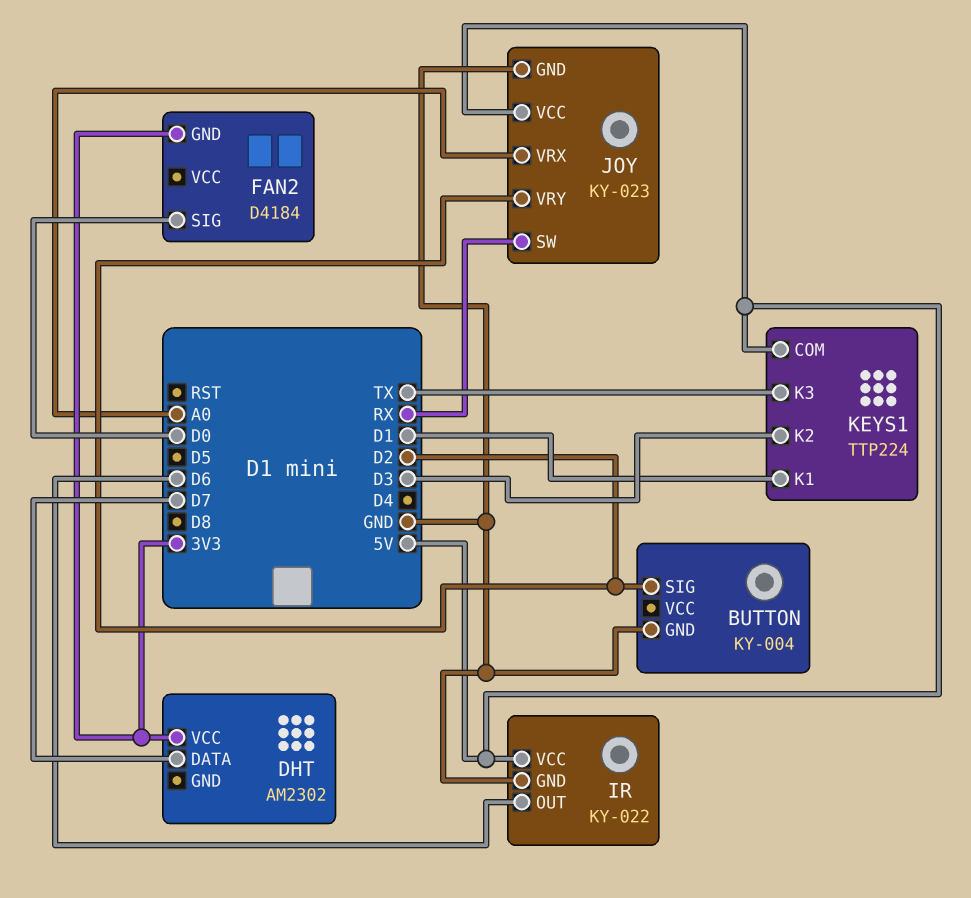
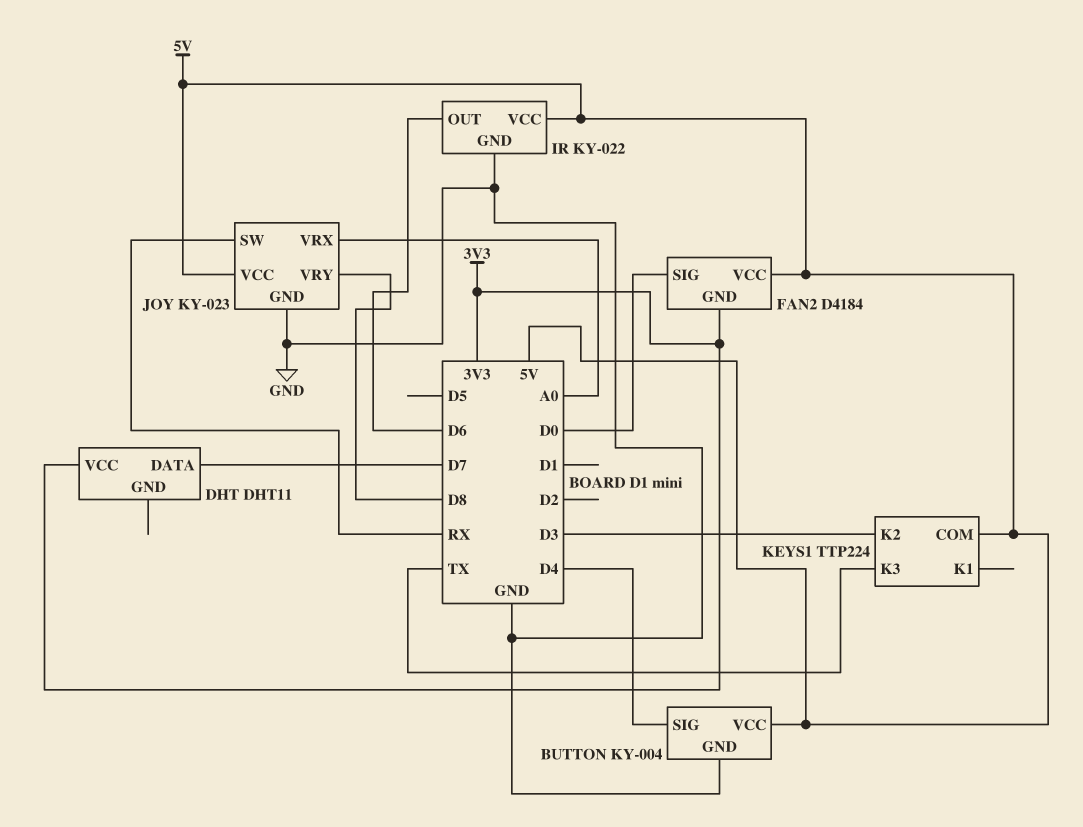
BUTTON pin SIG: D2 -> D4
BUTTON pin VCC: none -> 5V
DHT: AM2302 -> DHT11
FAN2 pin VCC: none -> 5V
JOY pin VRY: D2 -> D8
KEYS1 pin K1: D1 -> none

